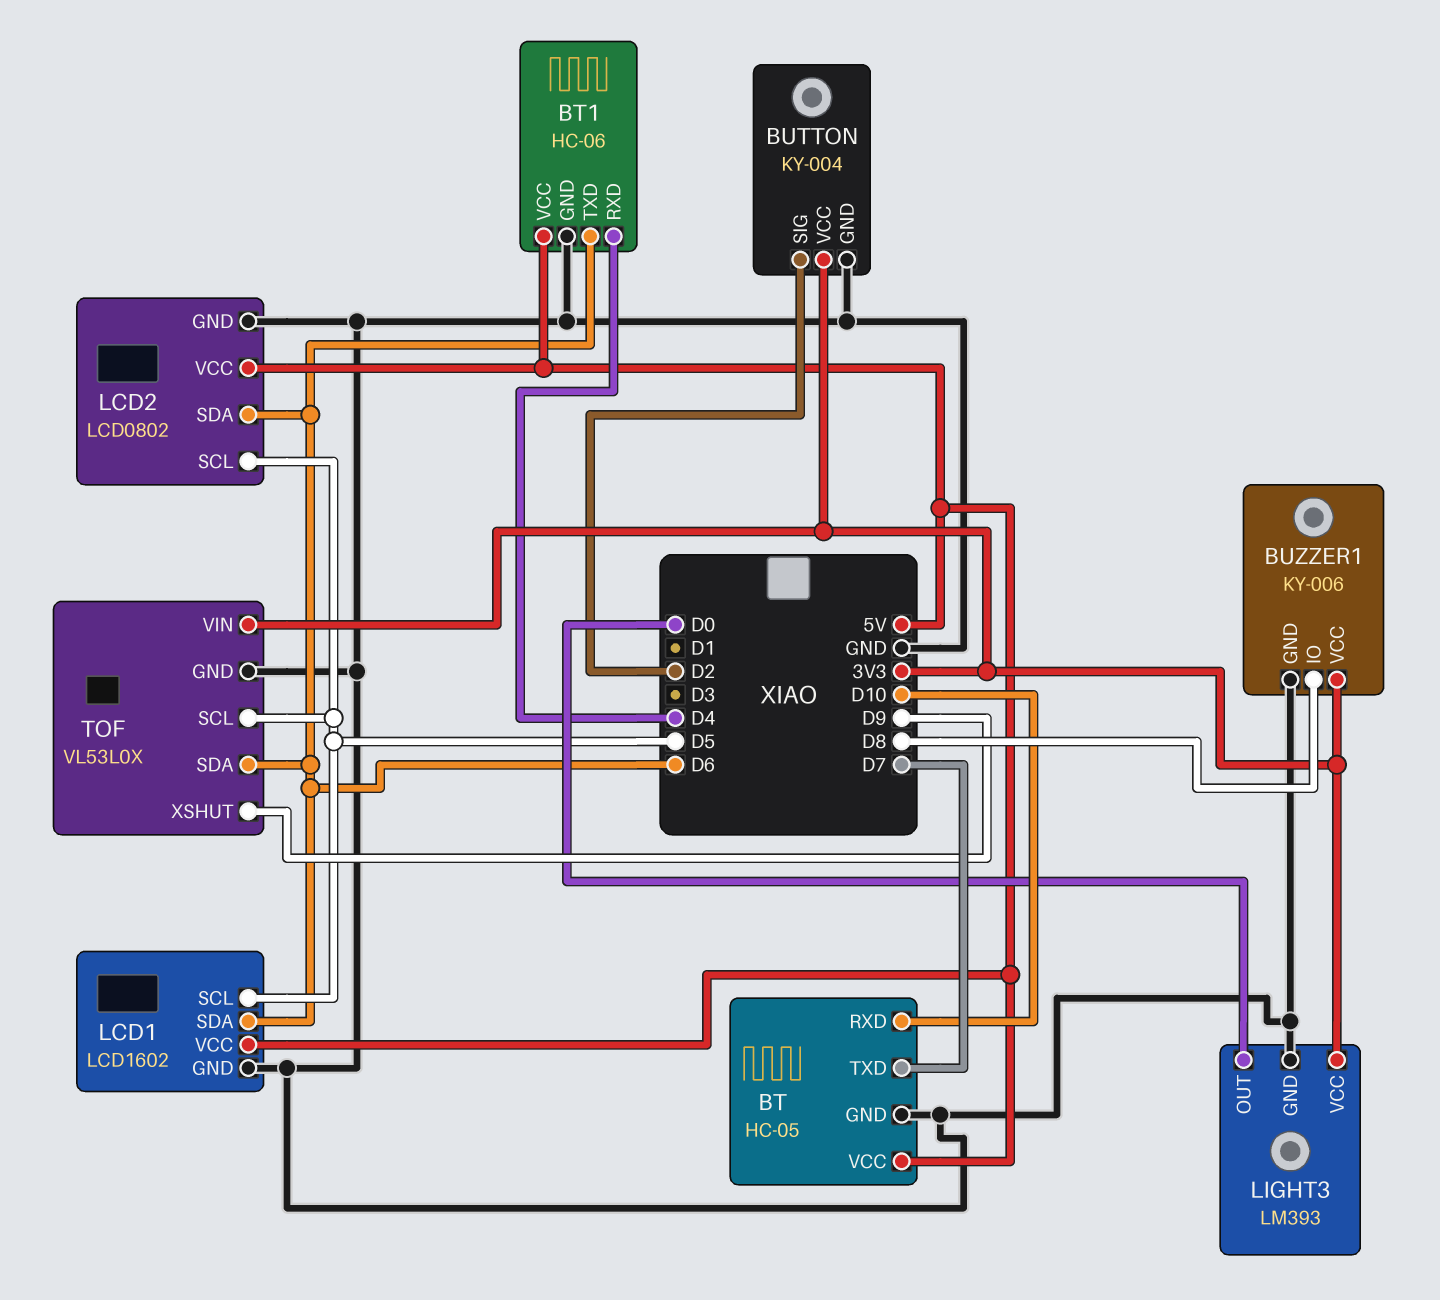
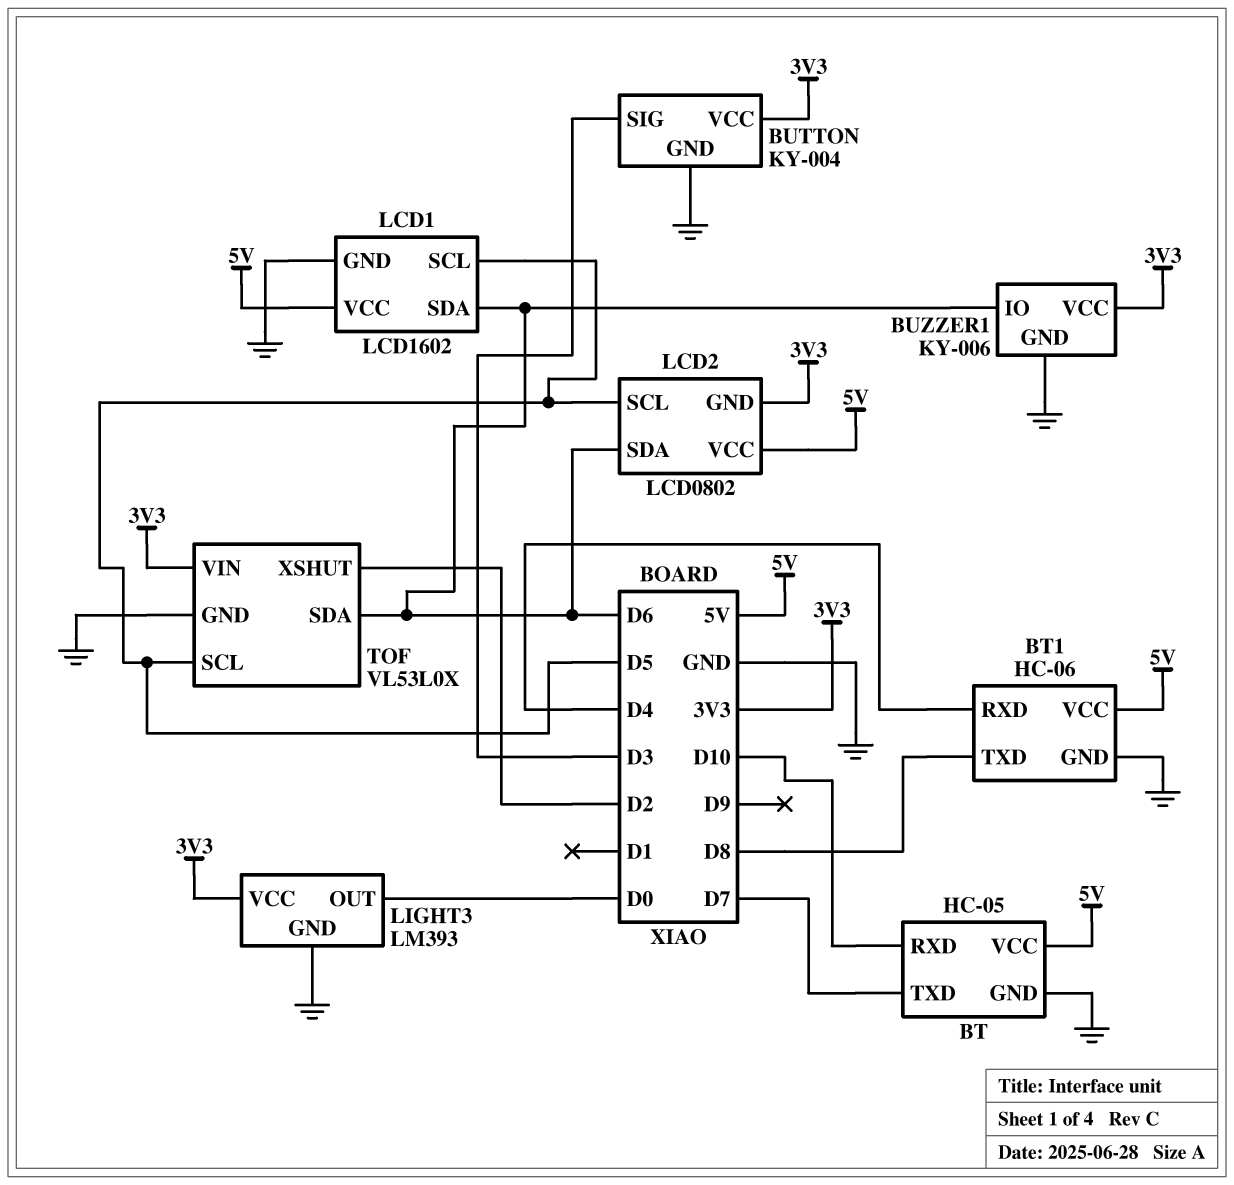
BT1 pin TXD: D6 -> D8
BUTTON pin SIG: D2 -> D3
BUZZER1 pin IO: D8 -> D6
LCD2 pin GND: GND -> 3V3
TOF pin XSHUT: D9 -> D2

